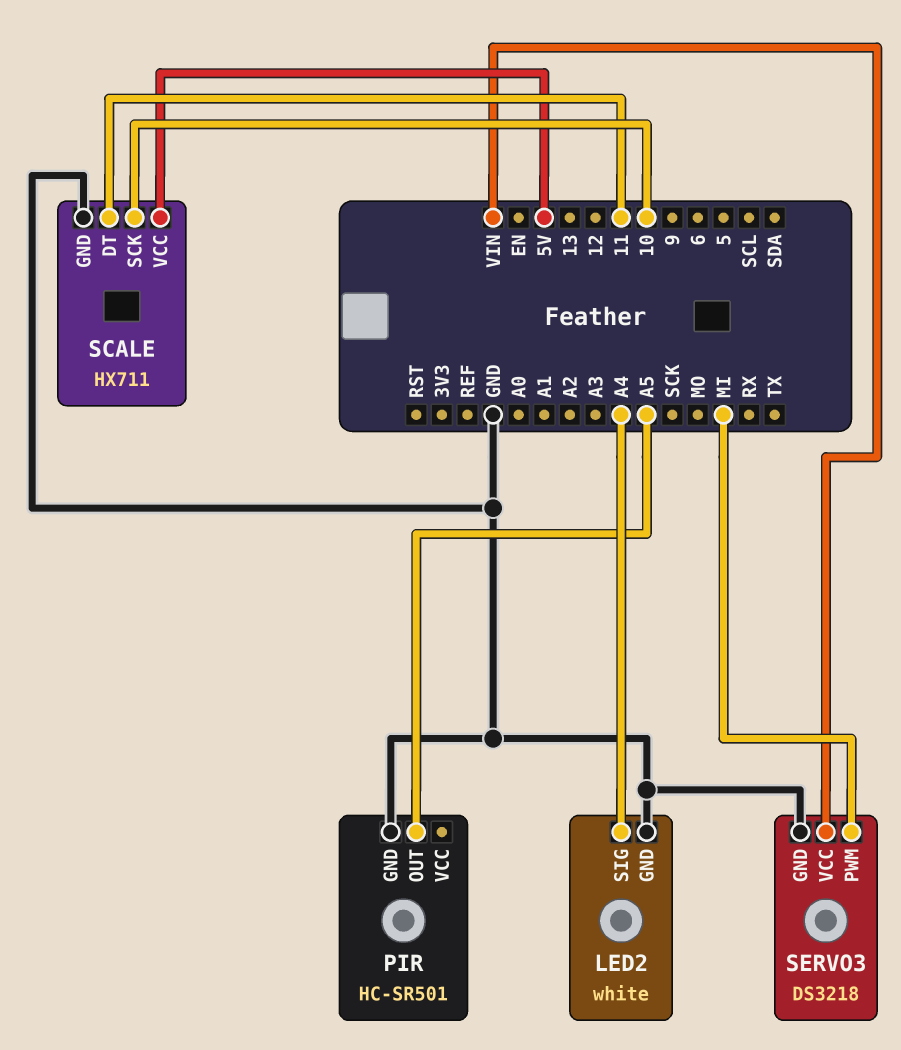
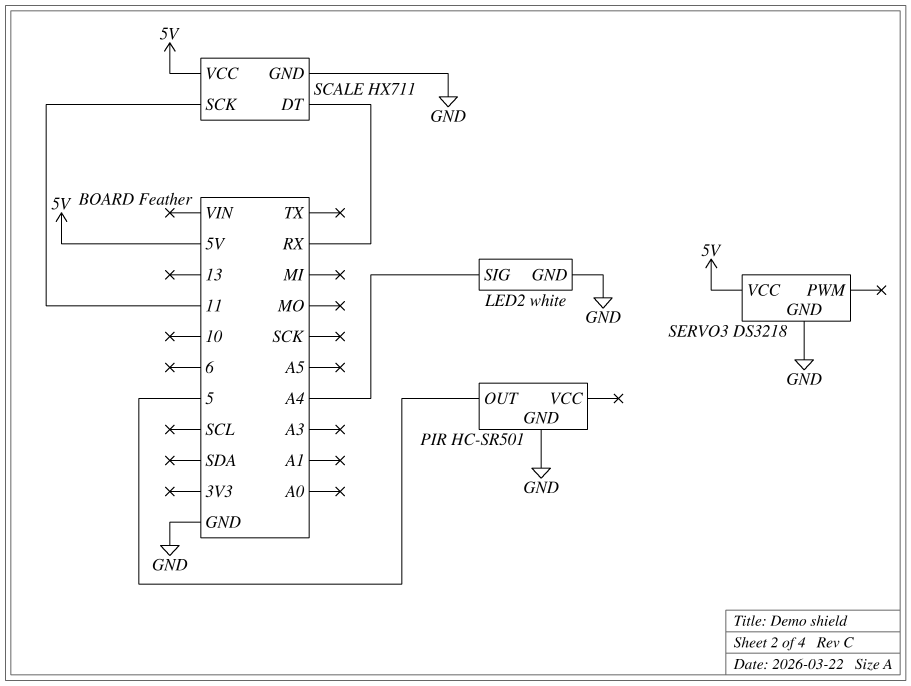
PIR pin OUT: A5 -> 5
SCALE pin DT: 11 -> RX
SCALE pin SCK: 10 -> 11
SERVO3 pin PWM: MI -> none
SERVO3 pin VCC: VIN -> 5V

